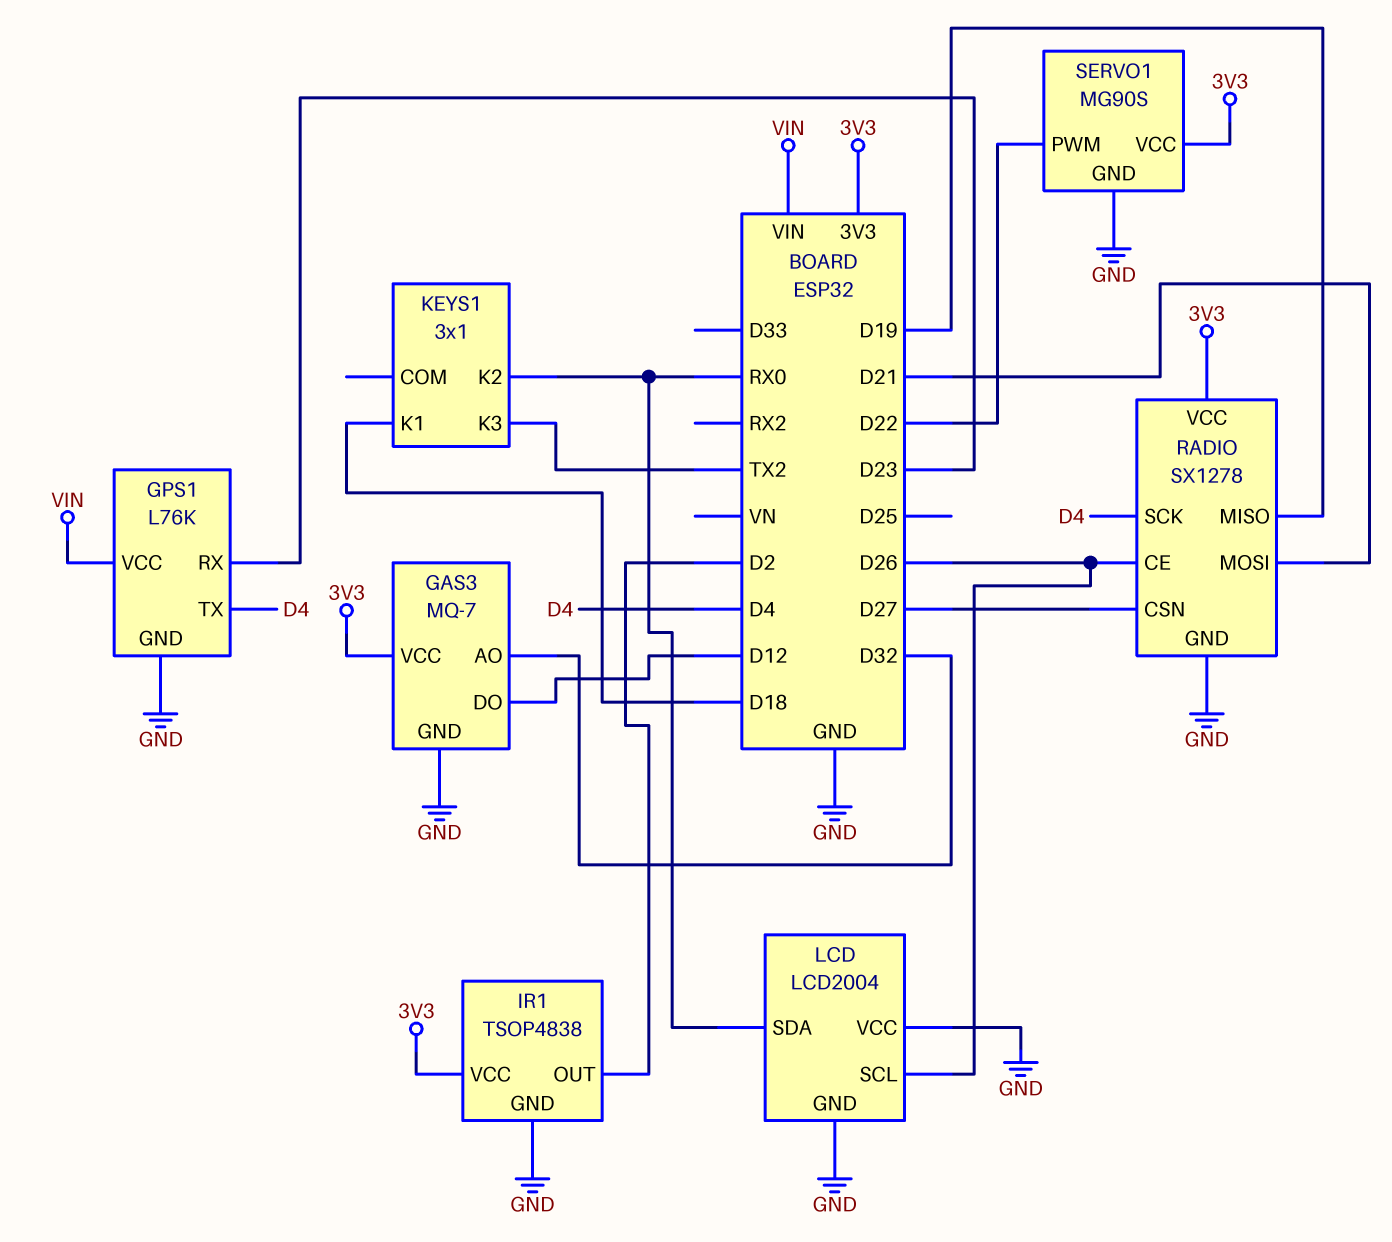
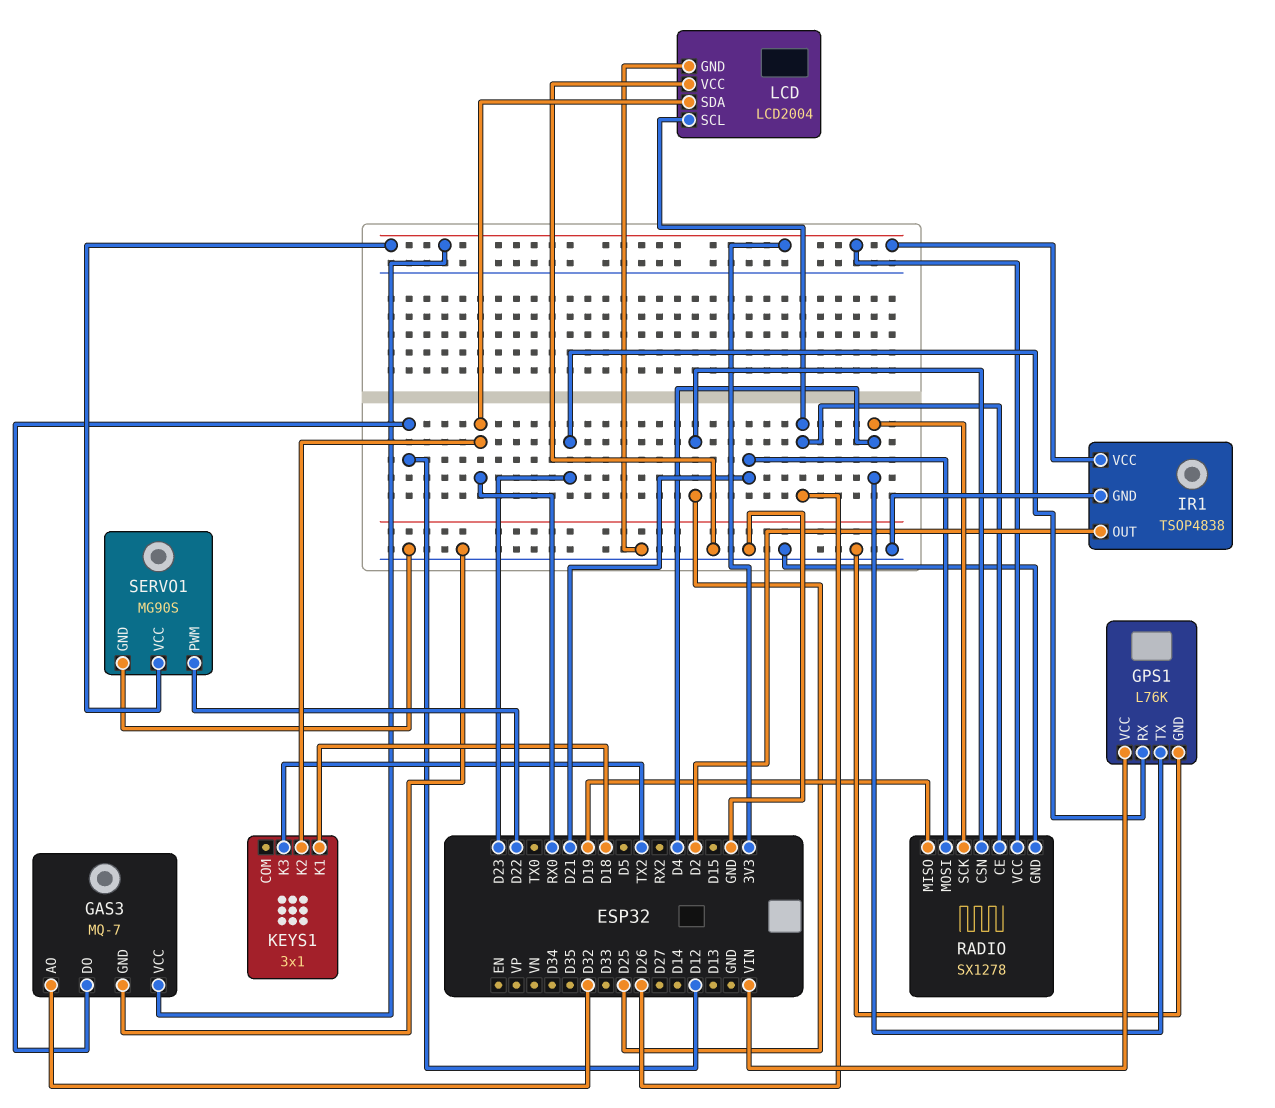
RADIO pin CSN: D27 -> D25

